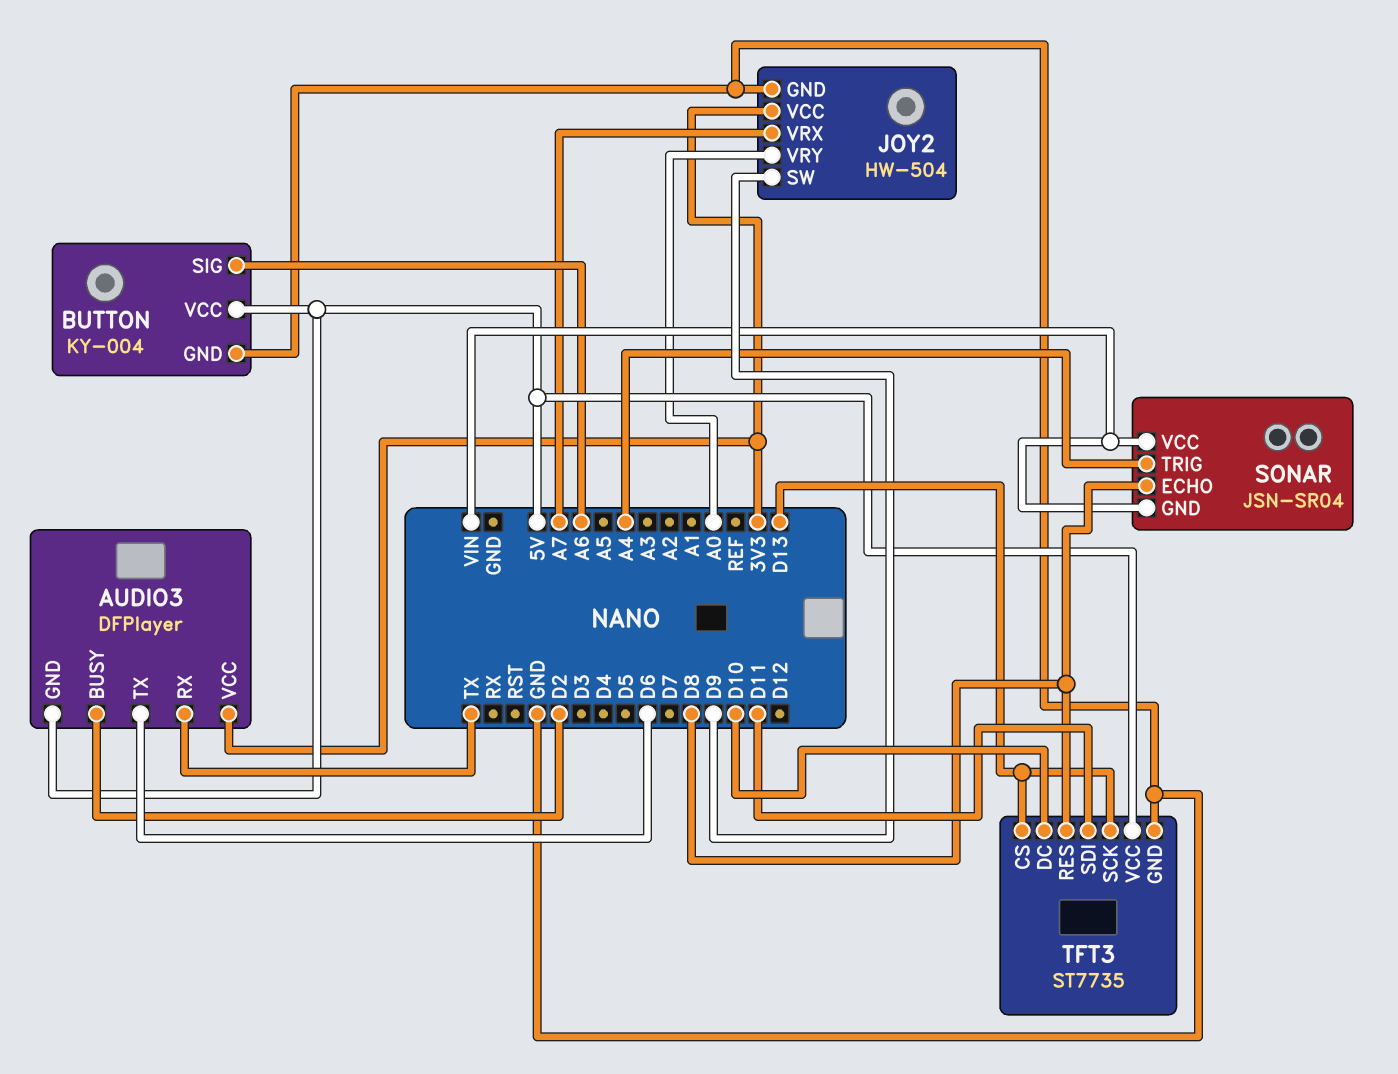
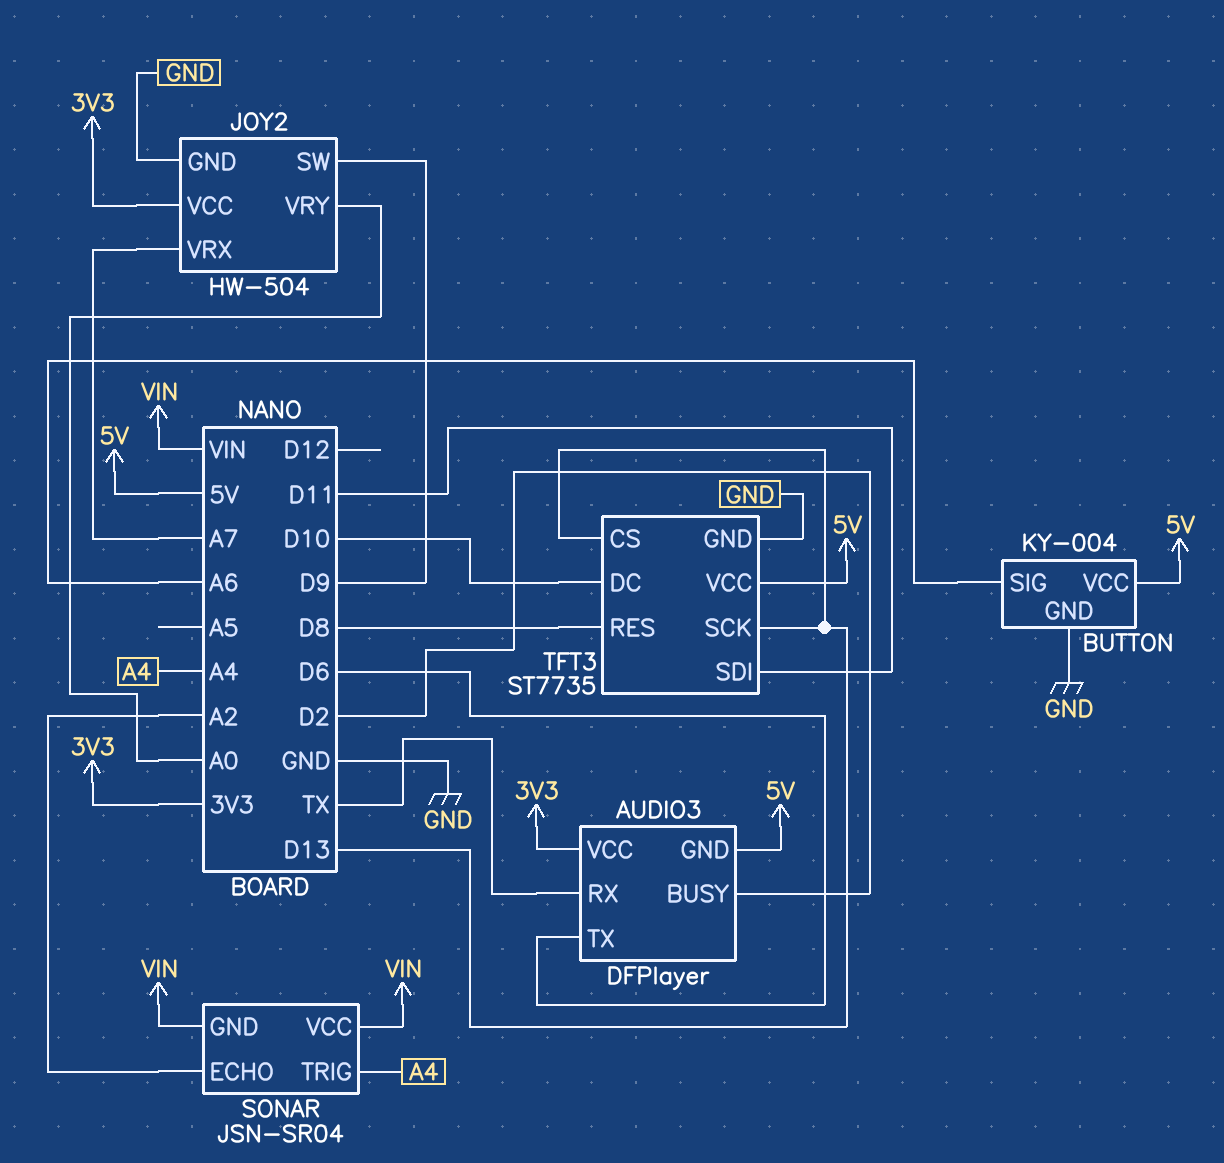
SONAR pin ECHO: D8 -> A2

